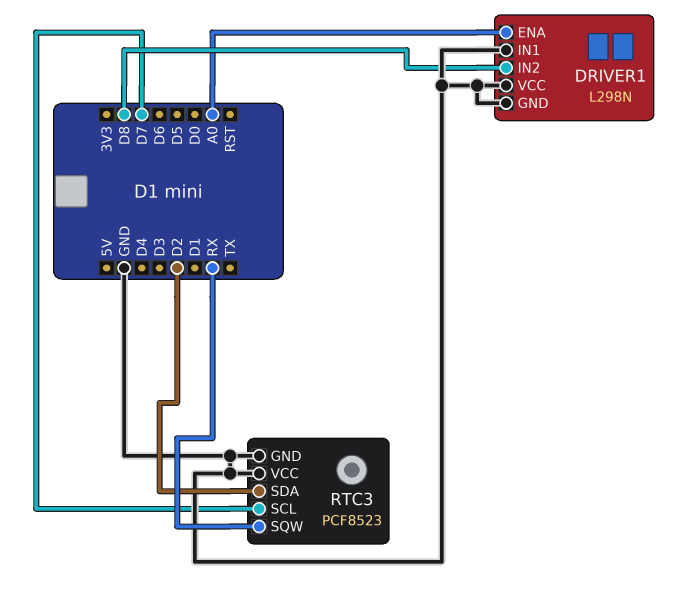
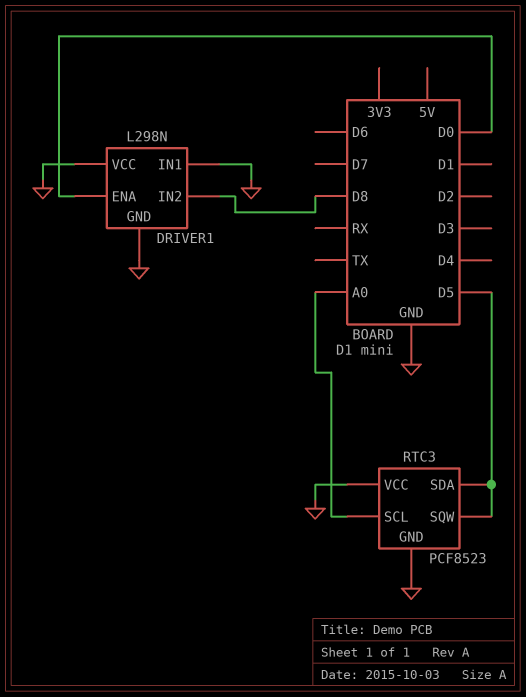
DRIVER1 pin ENA: A0 -> D0
RTC3 pin SCL: D7 -> A0
RTC3 pin SDA: D2 -> D5
RTC3 pin SQW: RX -> D5

